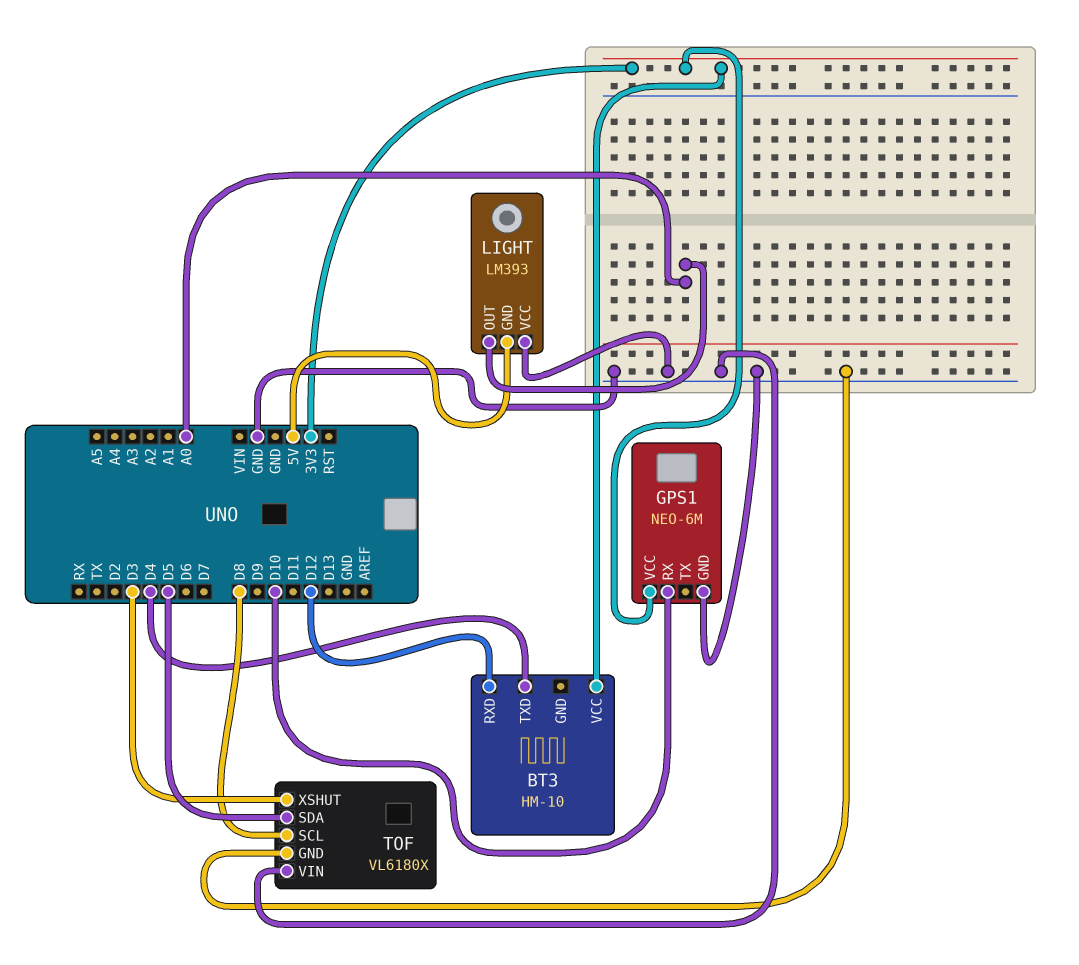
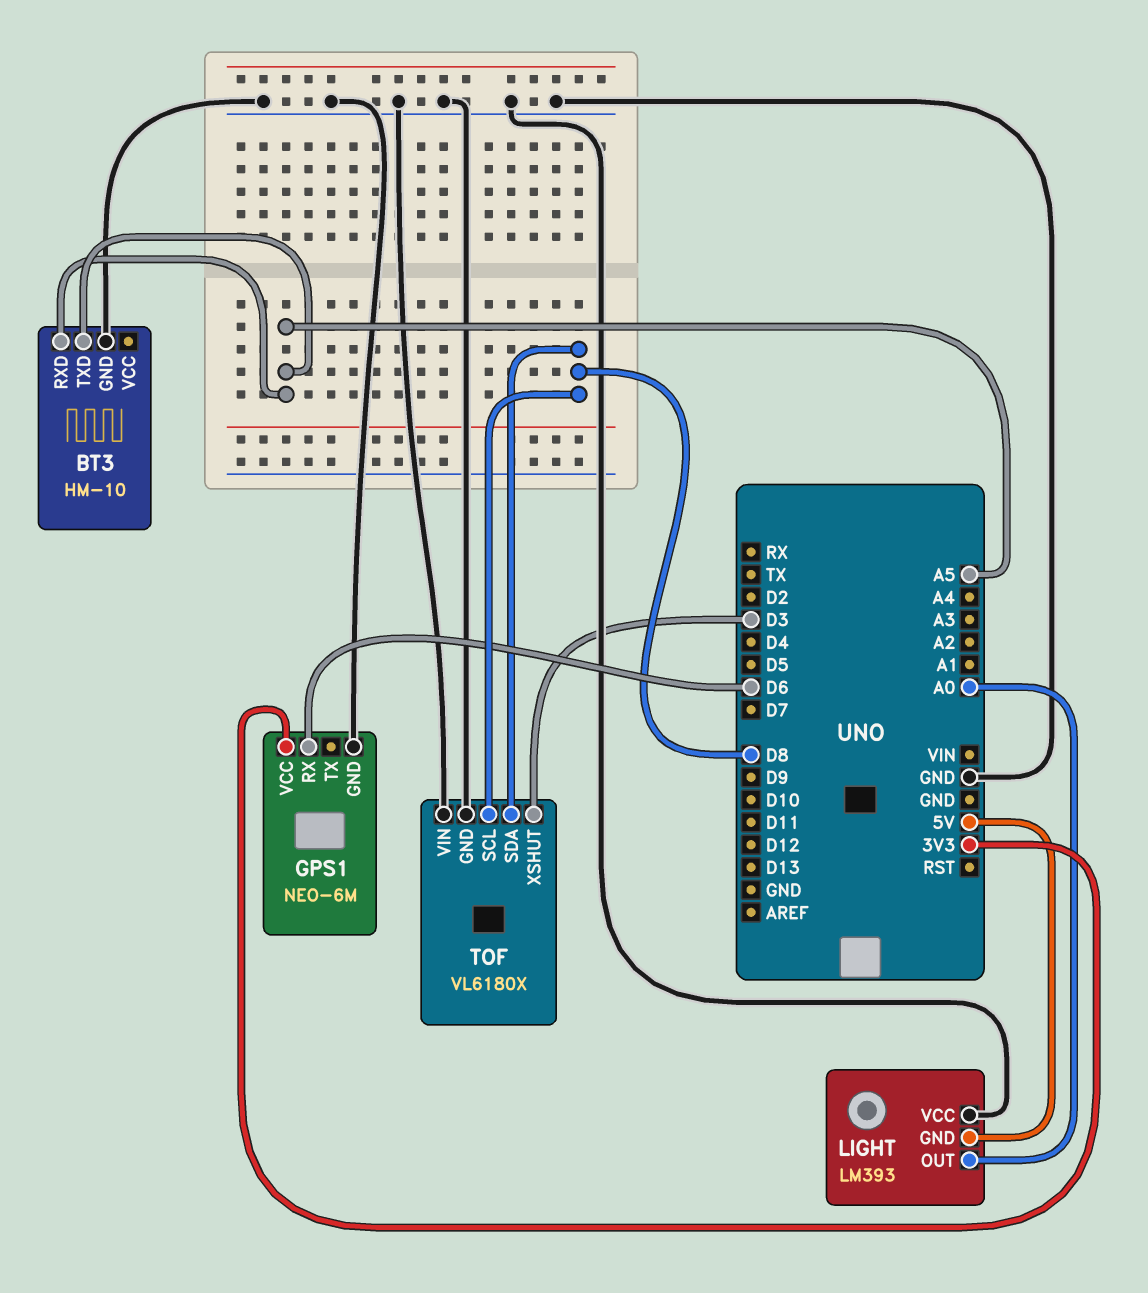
BT3 pin GND: none -> GND
BT3 pin RXD: D12 -> A5
BT3 pin TXD: D4 -> A5
BT3 pin VCC: 3V3 -> none
GPS1 pin RX: D10 -> D6
TOF pin SDA: D5 -> D8

